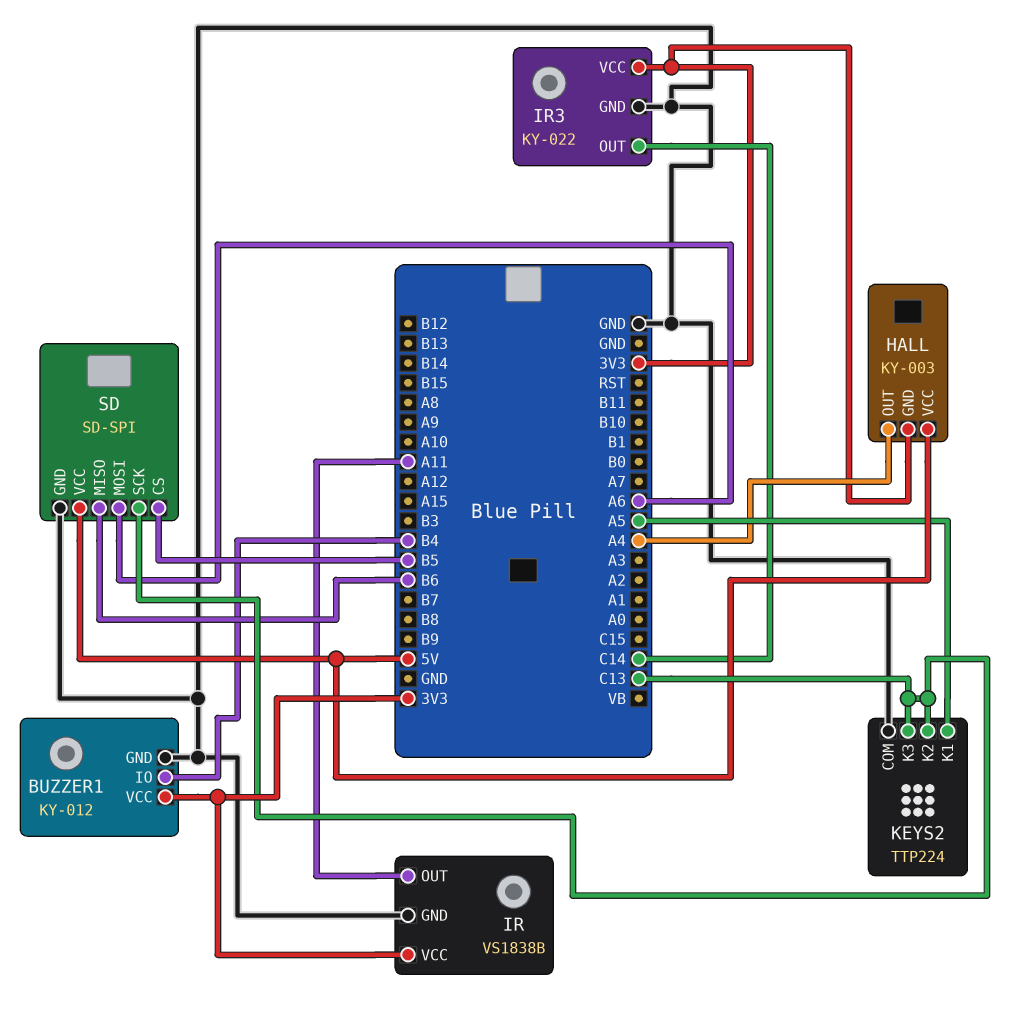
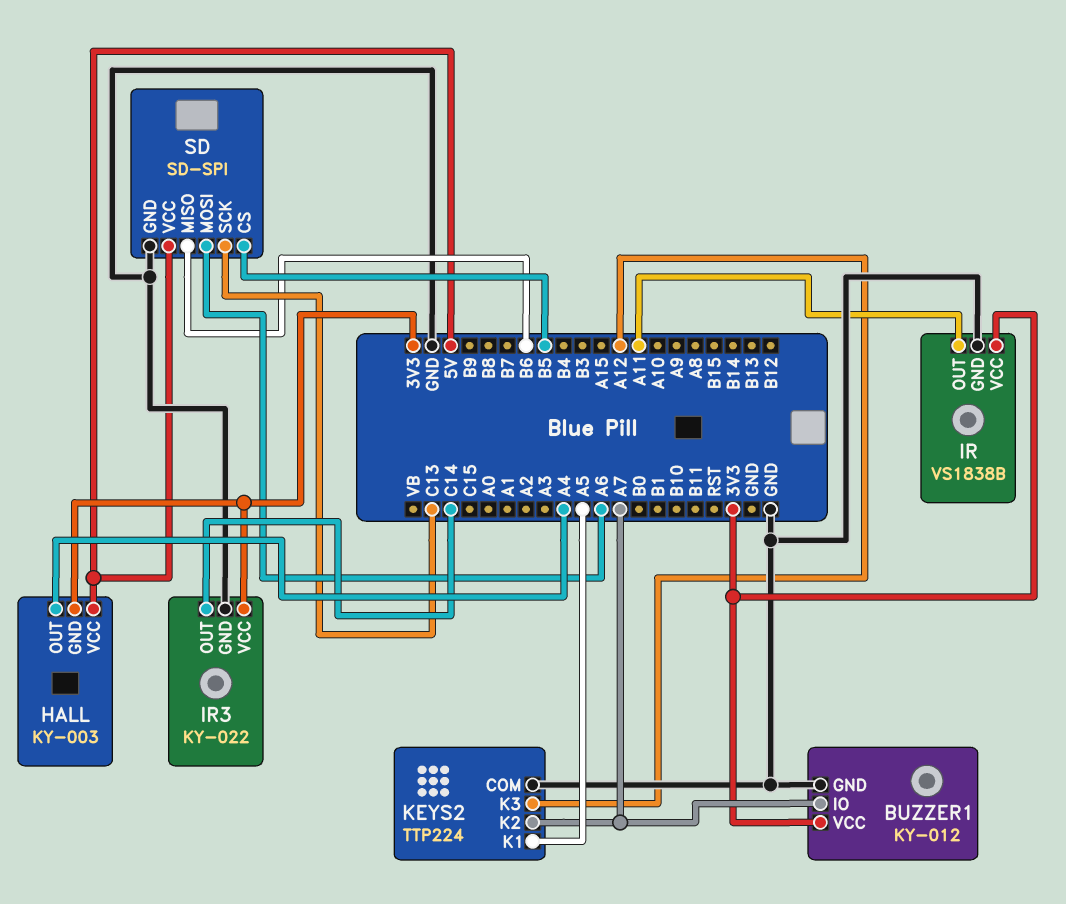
BUZZER1 pin IO: B4 -> A7
KEYS2 pin K2: C13 -> A7
KEYS2 pin K3: C13 -> A12

